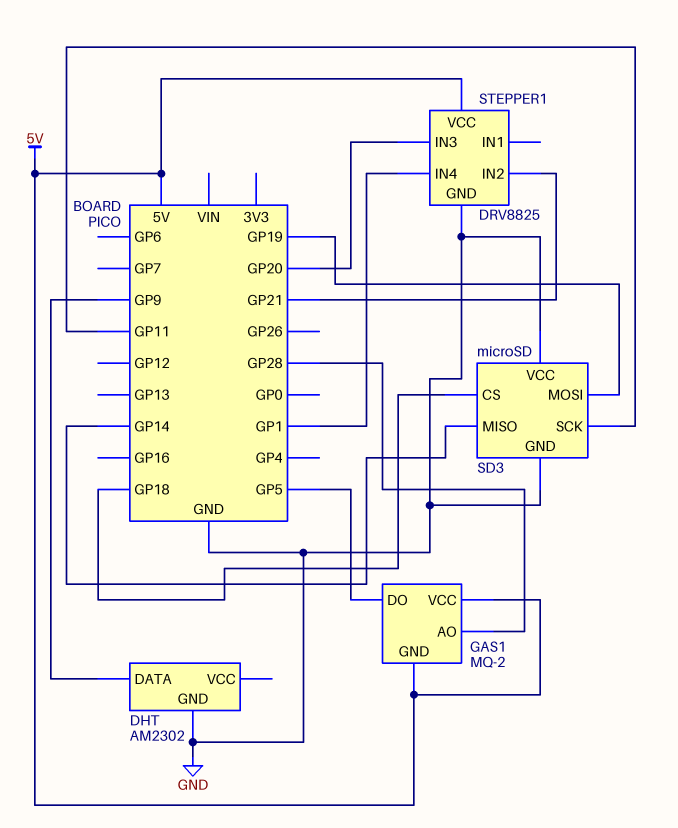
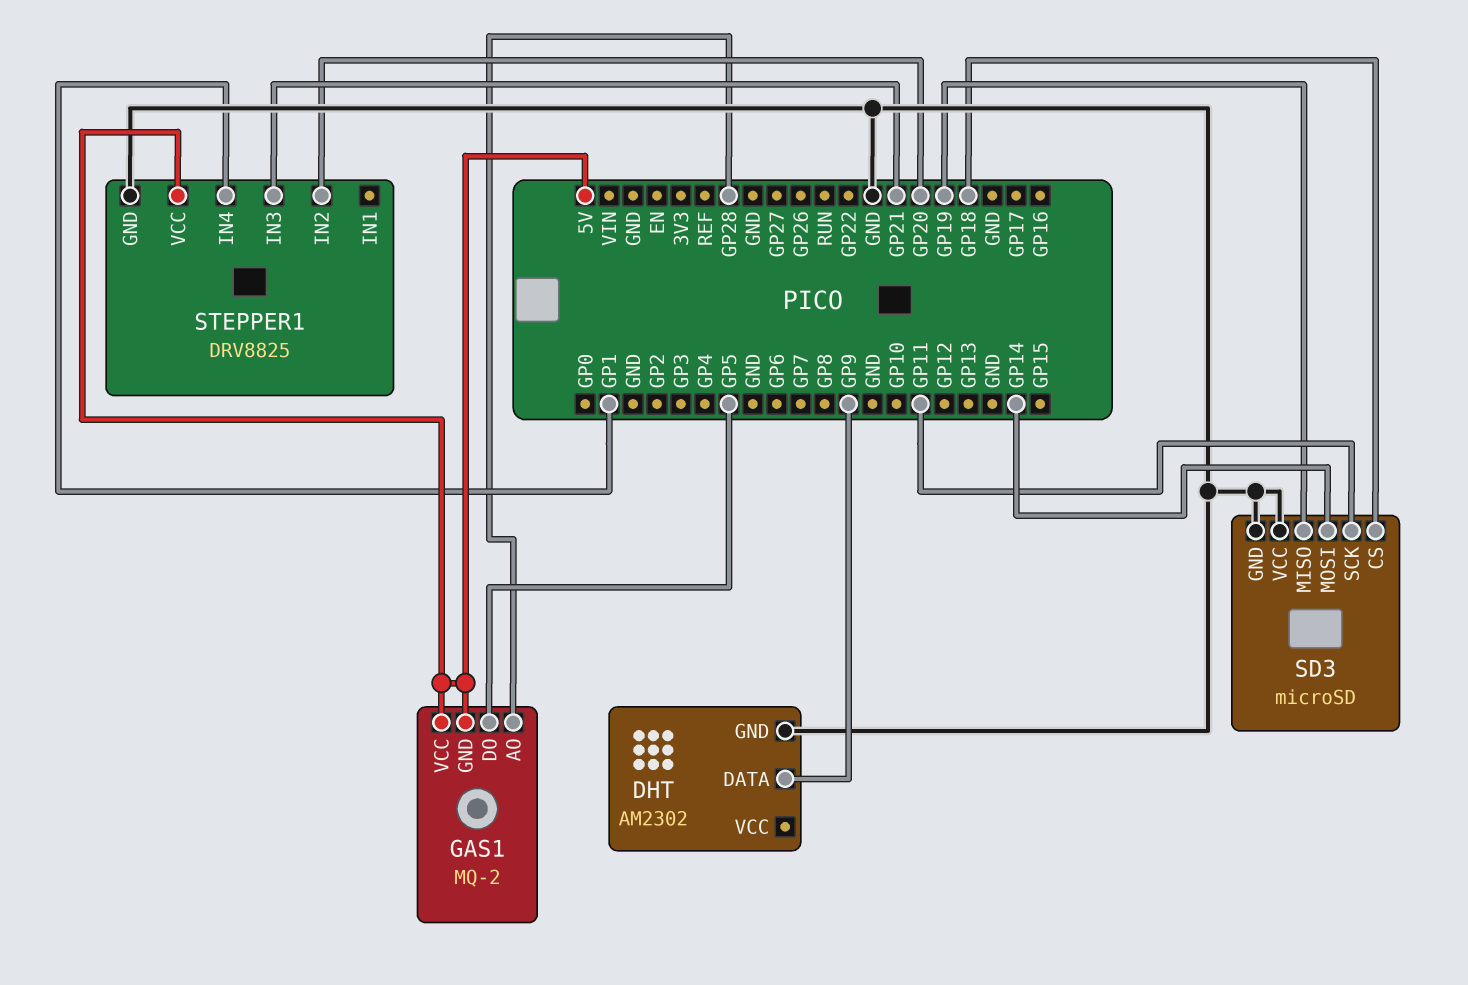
SD3 pin MISO: GP14 -> GP19
SD3 pin MOSI: GP19 -> GP14
STEPPER1 pin IN2: GP21 -> GP20
STEPPER1 pin IN3: GP20 -> GP21

